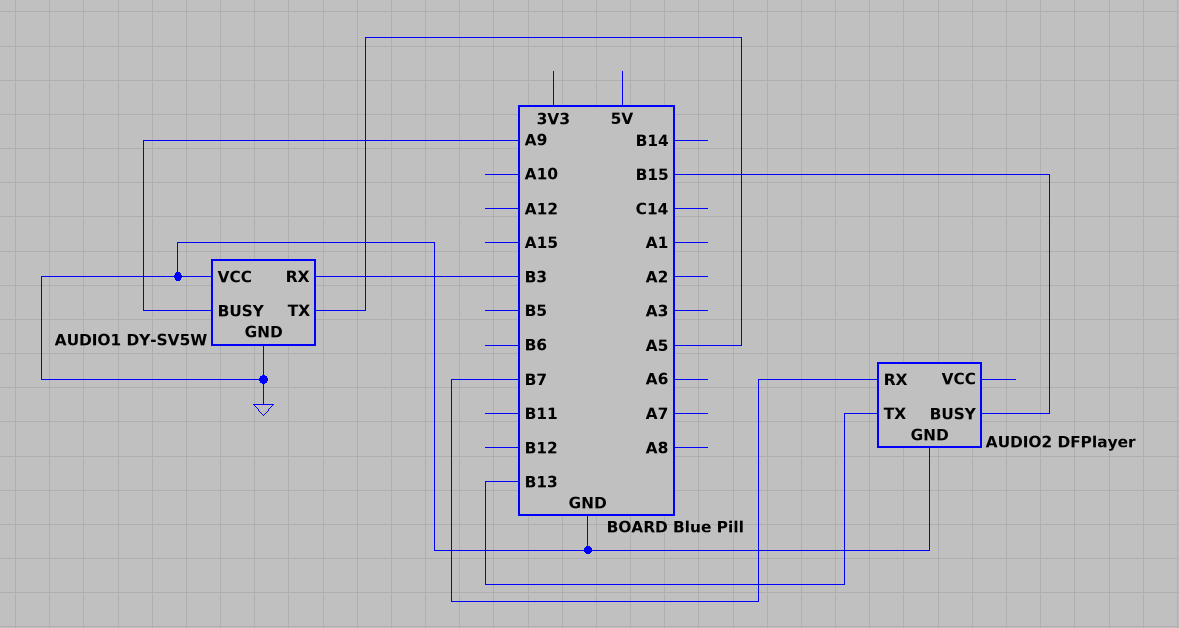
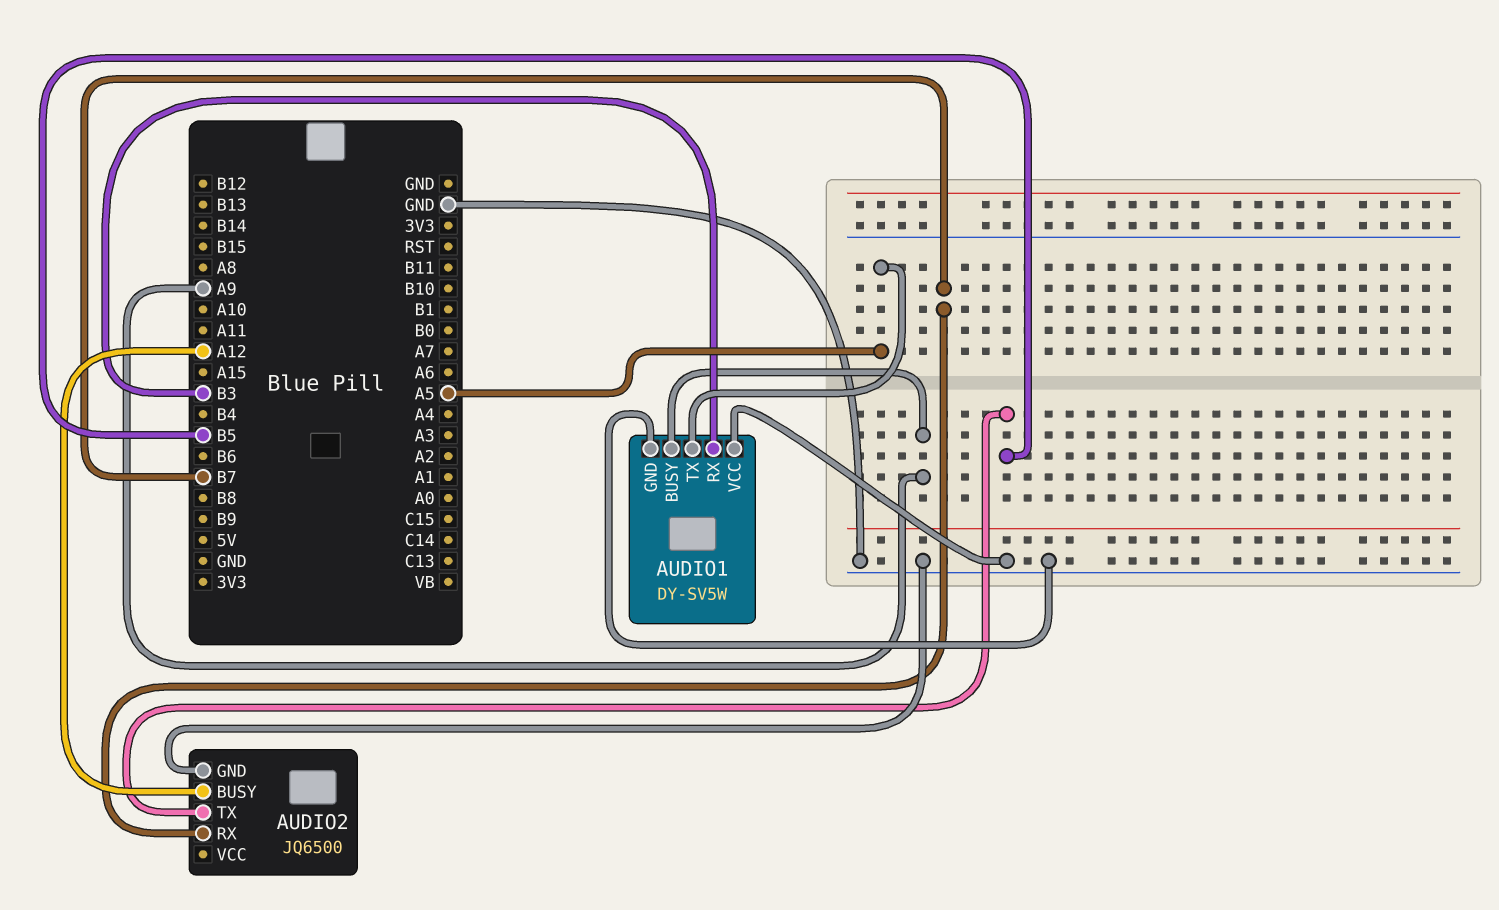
AUDIO2: DFPlayer -> JQ6500
AUDIO2 pin BUSY: B15 -> A12
AUDIO2 pin TX: B13 -> B5

